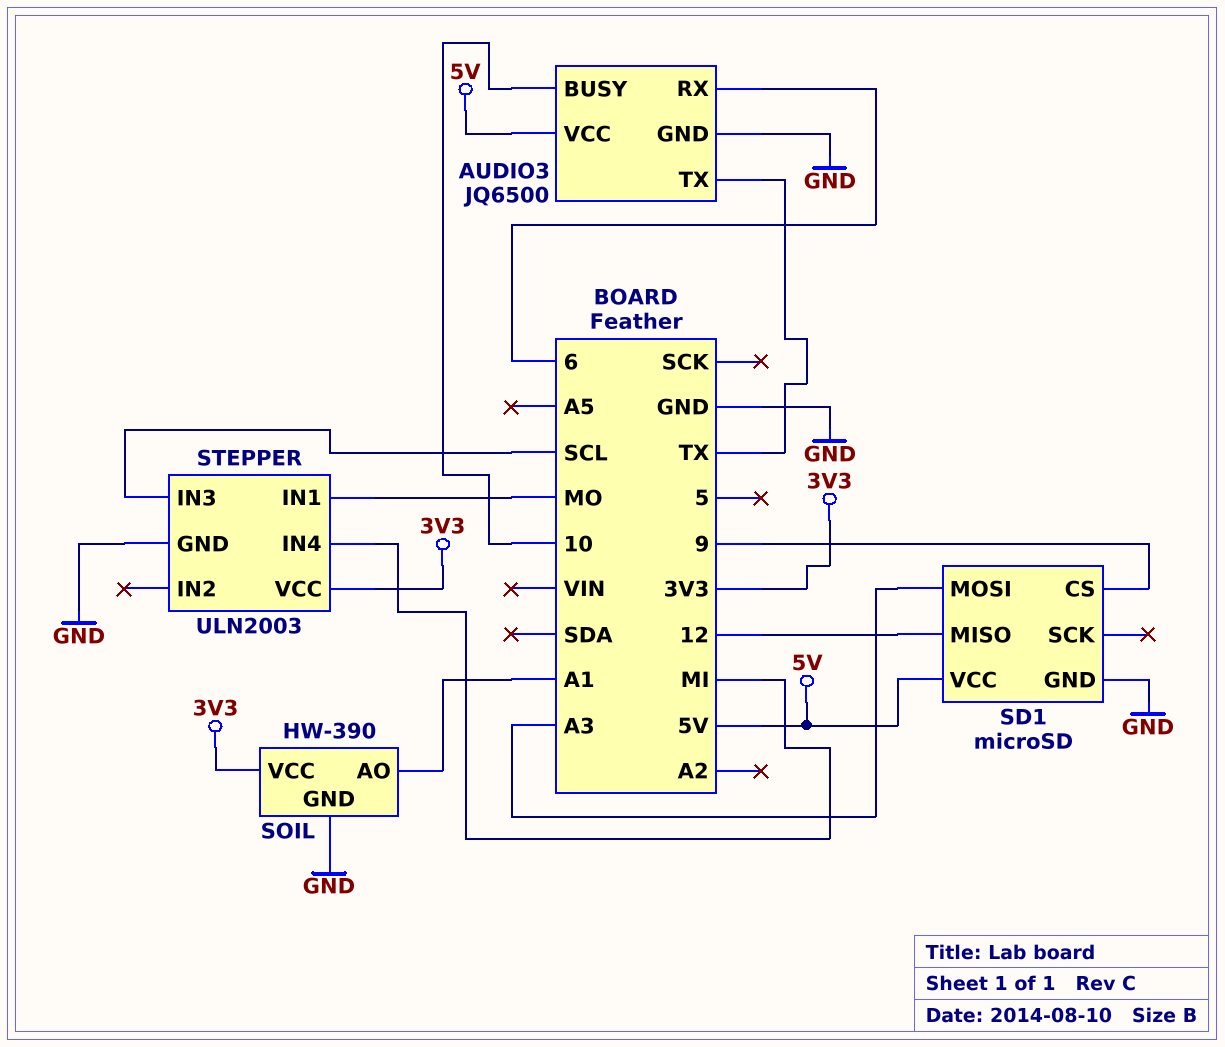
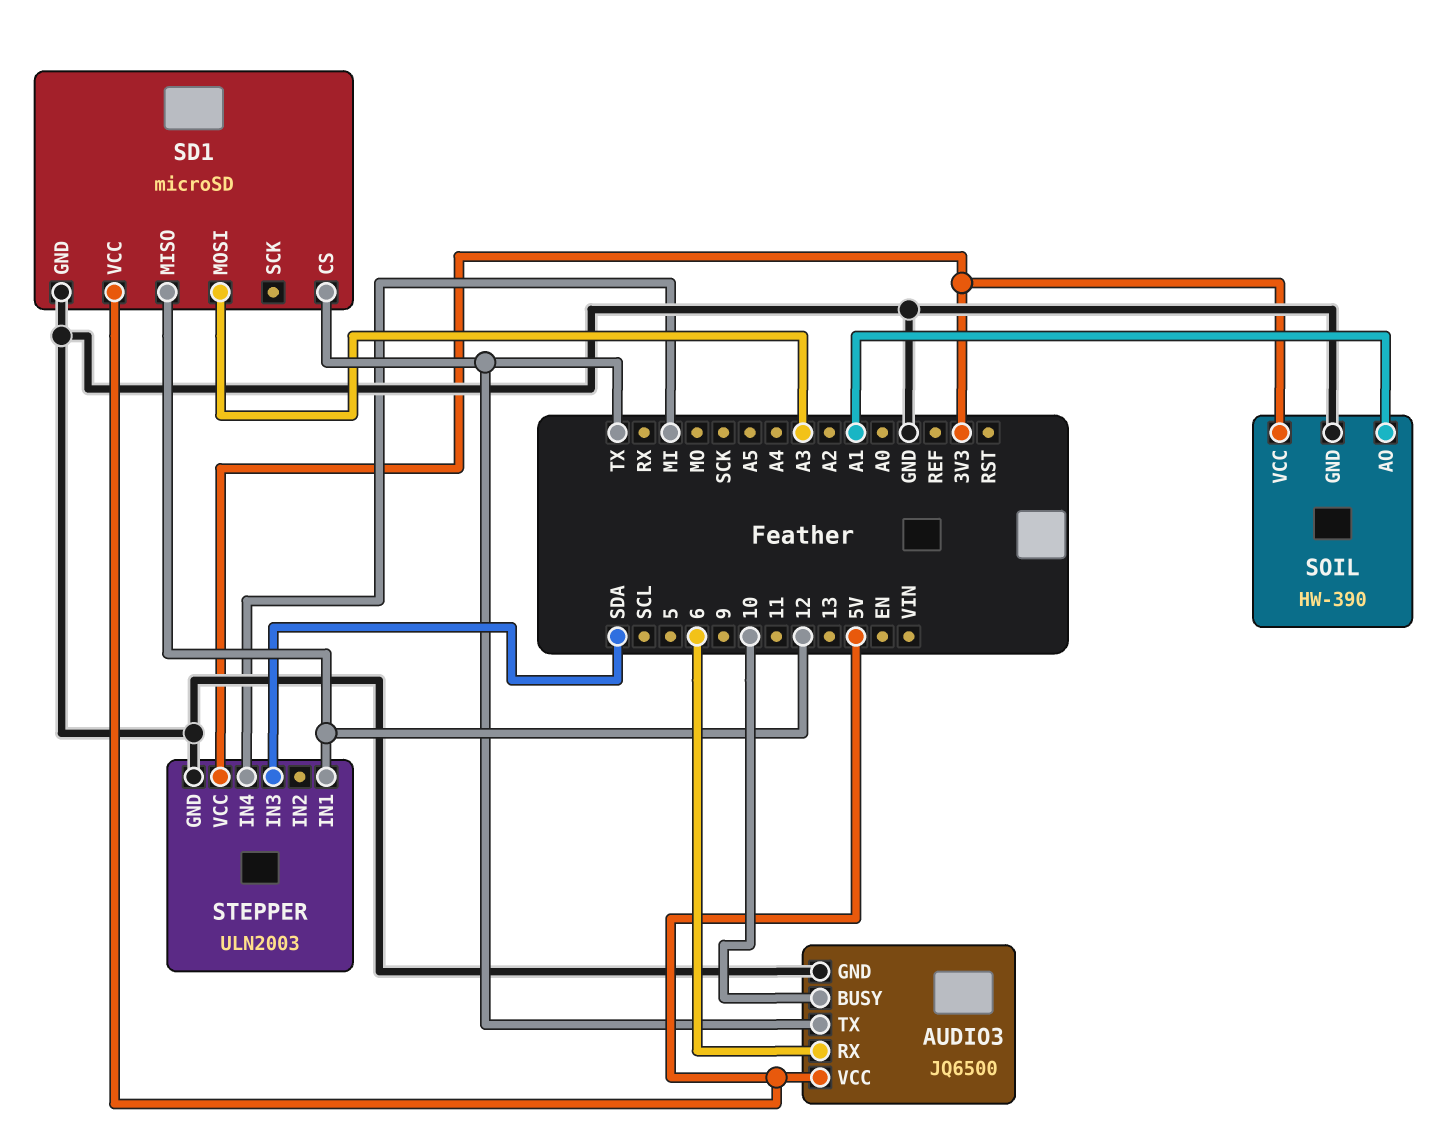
SD1 pin CS: 9 -> TX
STEPPER pin IN1: MO -> 12
STEPPER pin IN3: SCL -> SDA

